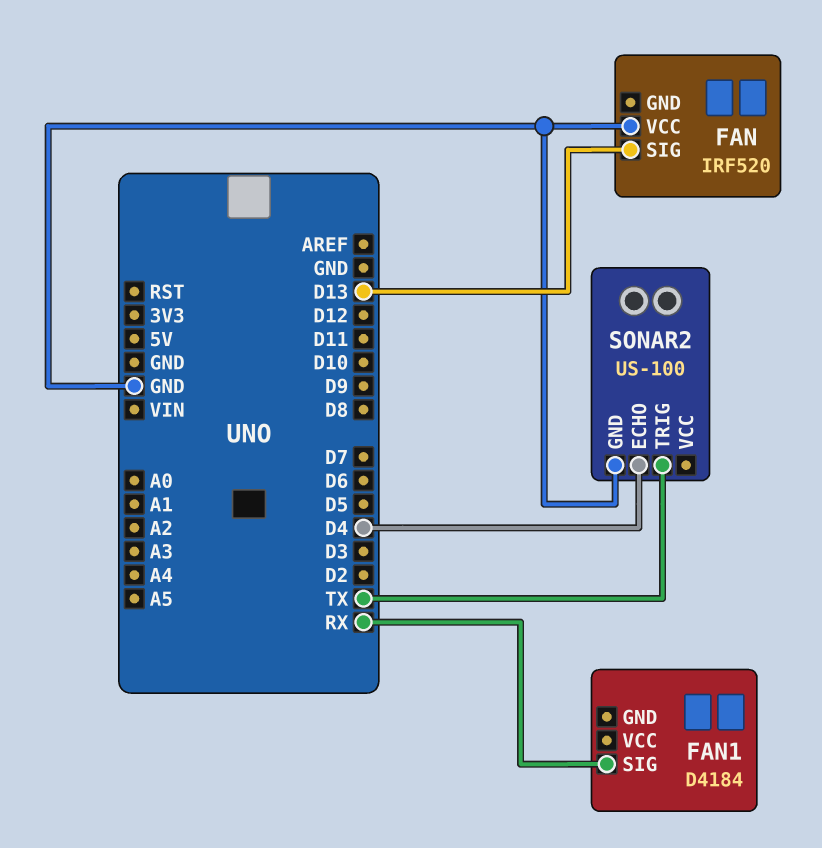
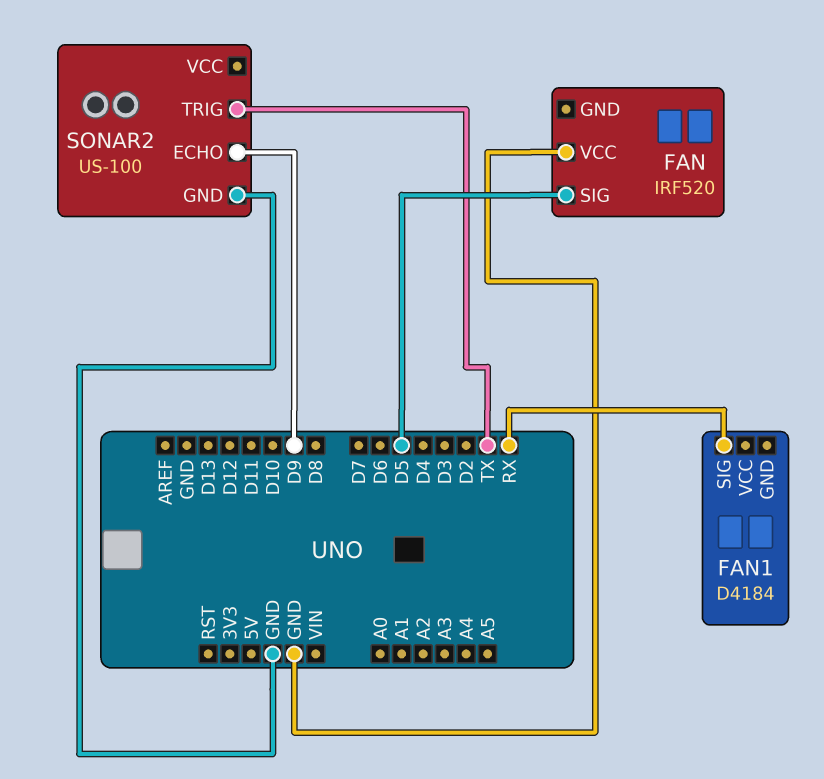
FAN pin SIG: D13 -> D5
SONAR2 pin ECHO: D4 -> D9

